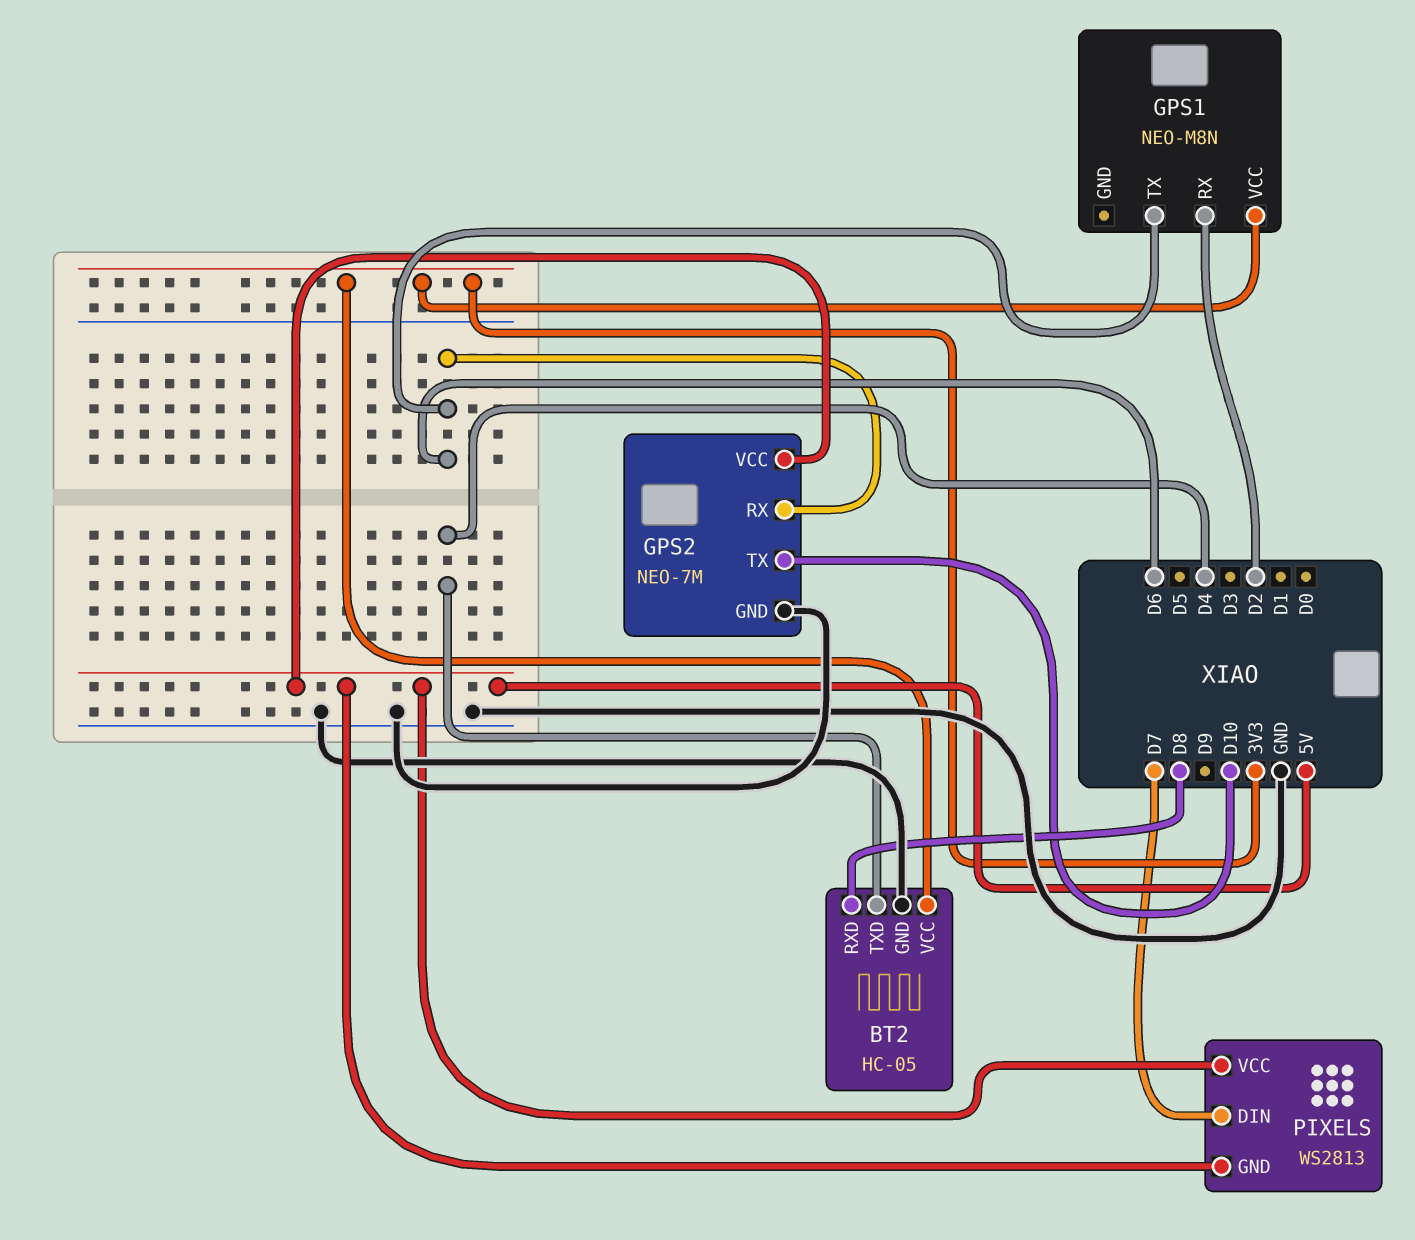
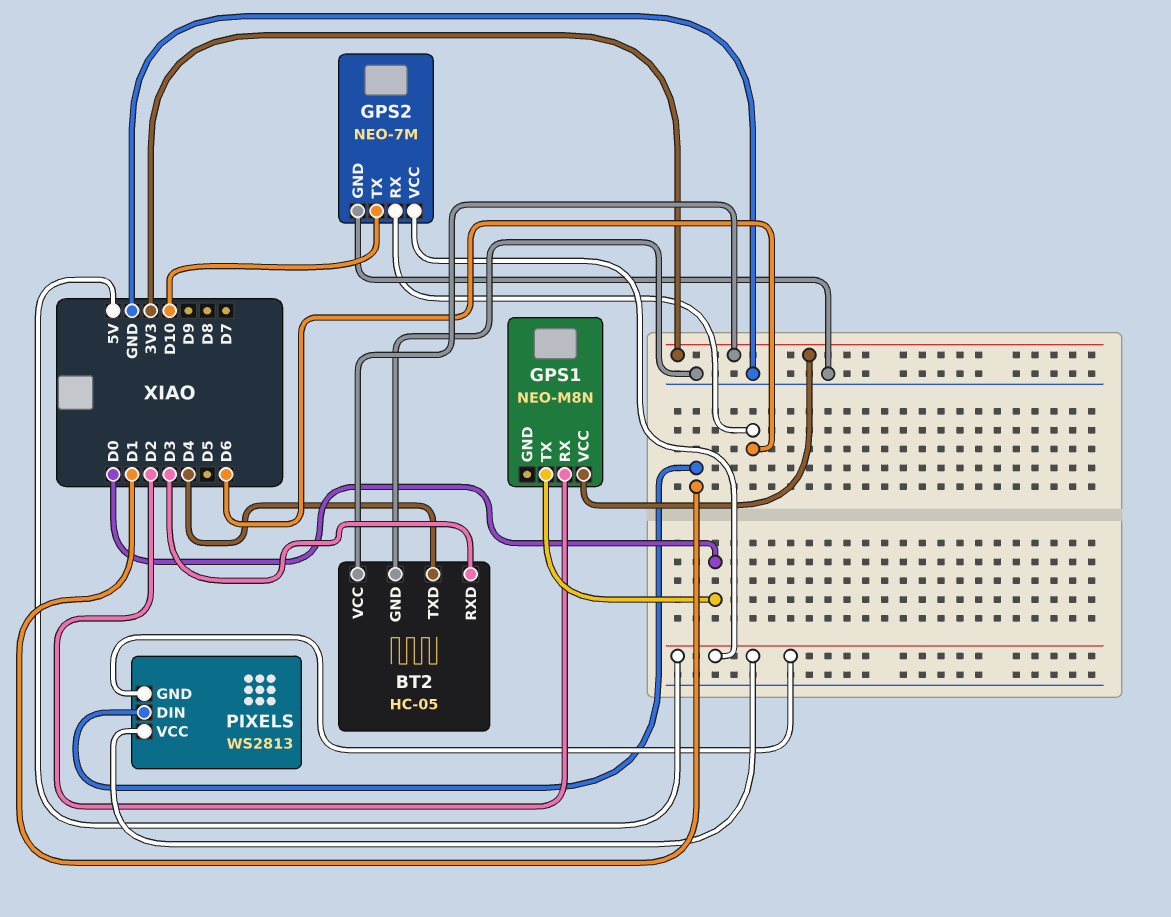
BT2 pin RXD: D8 -> D3
GPS1 pin TX: D6 -> D0
PIXELS pin DIN: D7 -> D1

